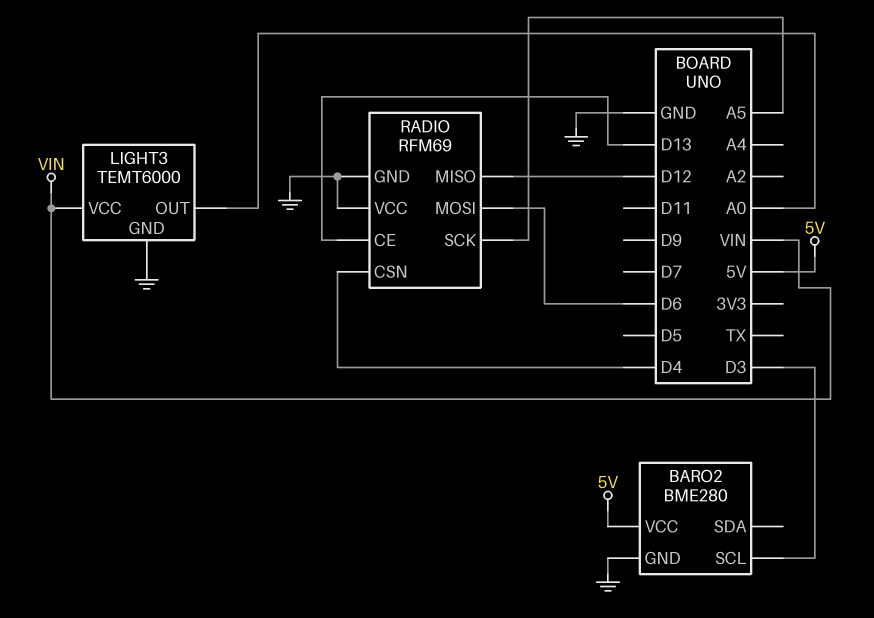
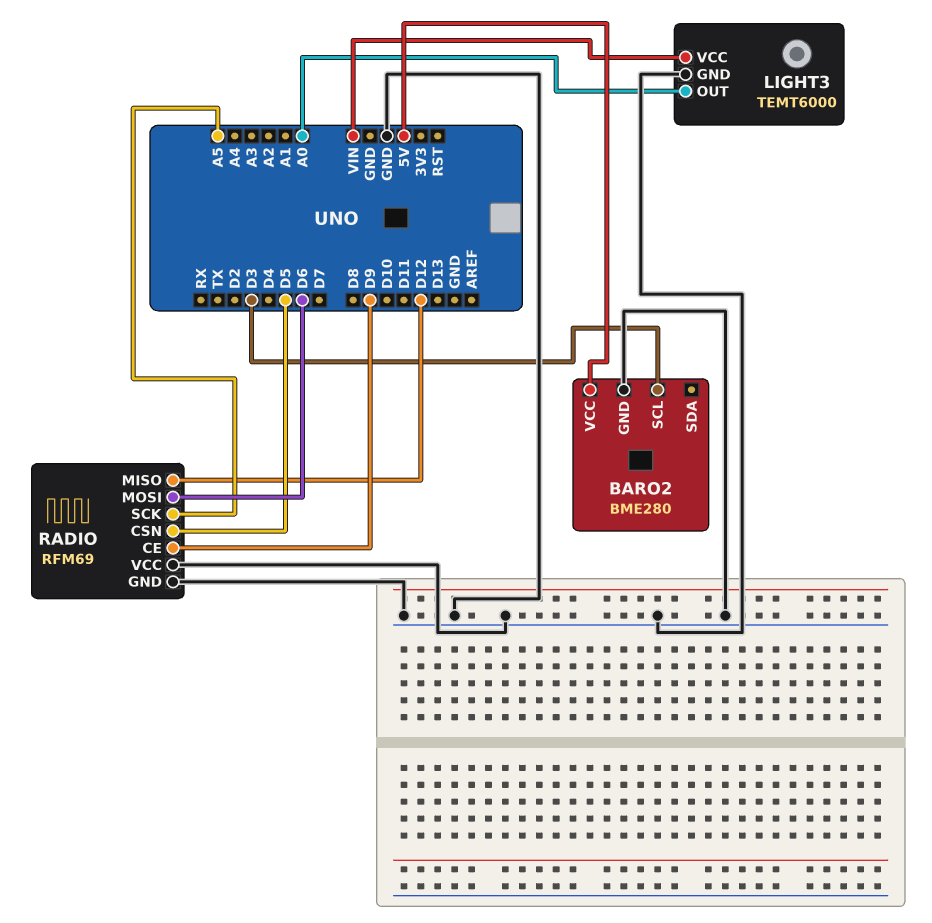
RADIO pin CE: D13 -> D9
RADIO pin CSN: D4 -> D5

